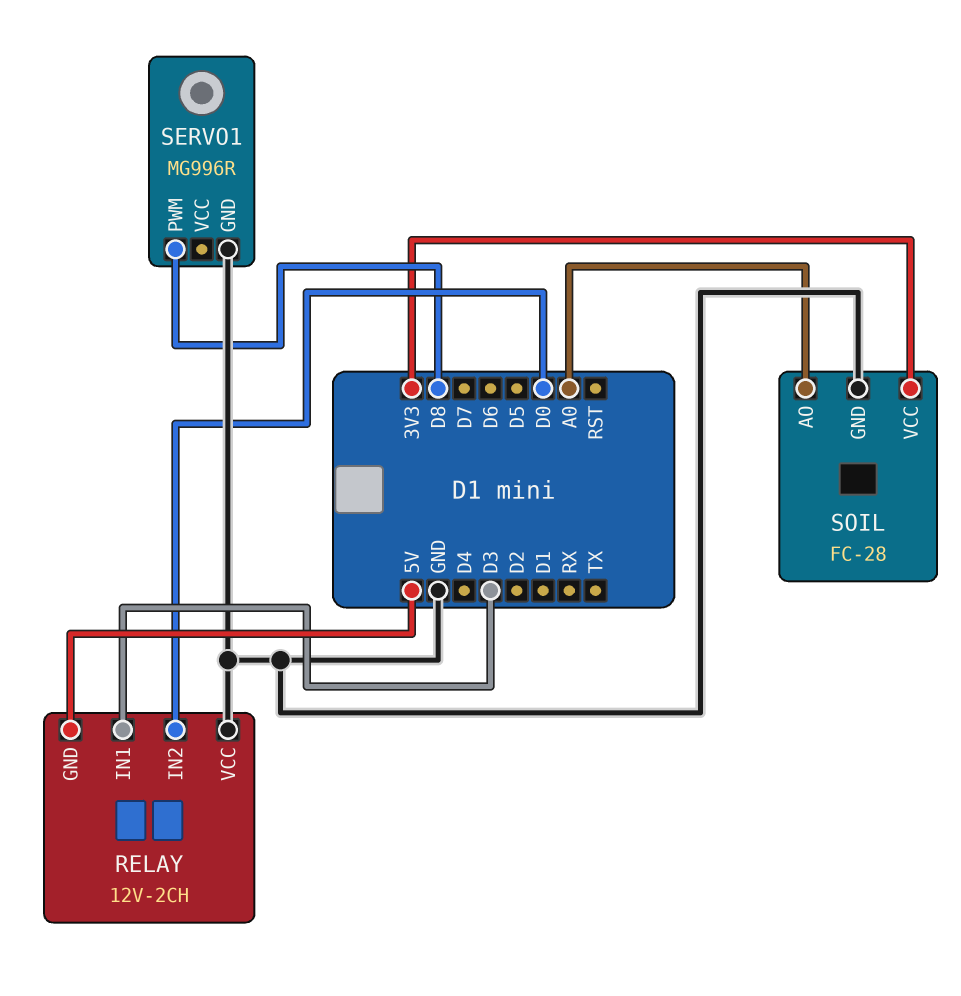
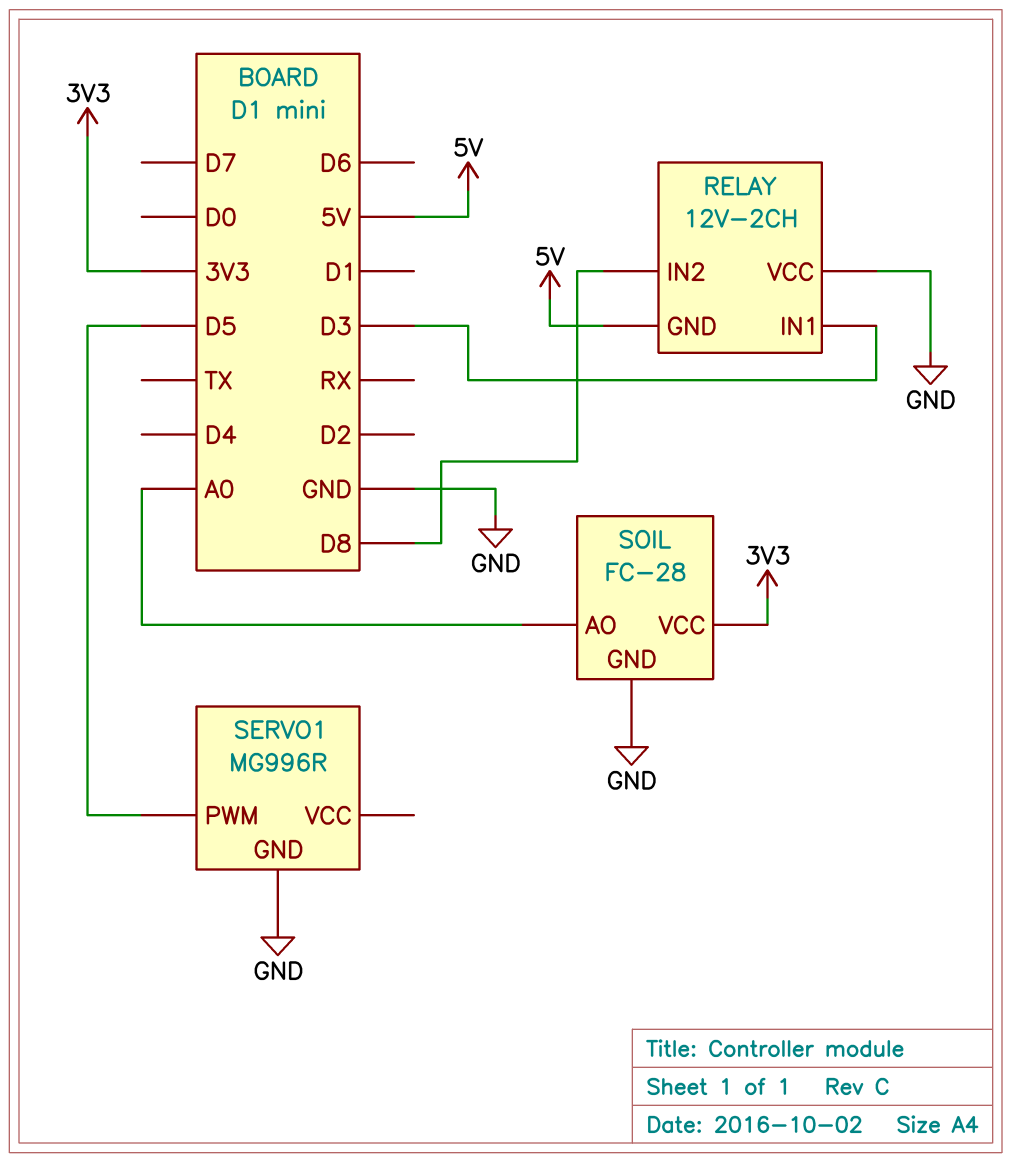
RELAY pin IN2: D0 -> D8
SERVO1 pin PWM: D8 -> D5

